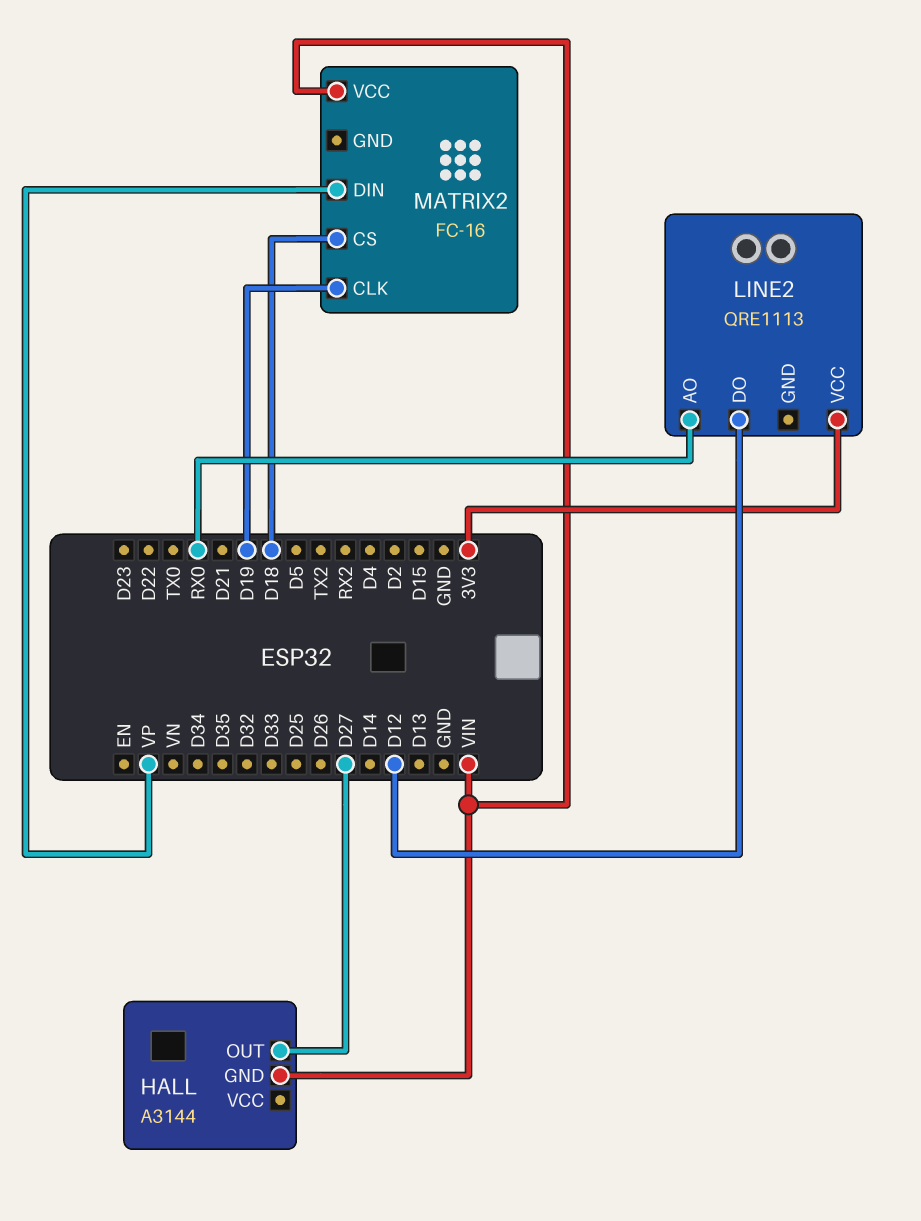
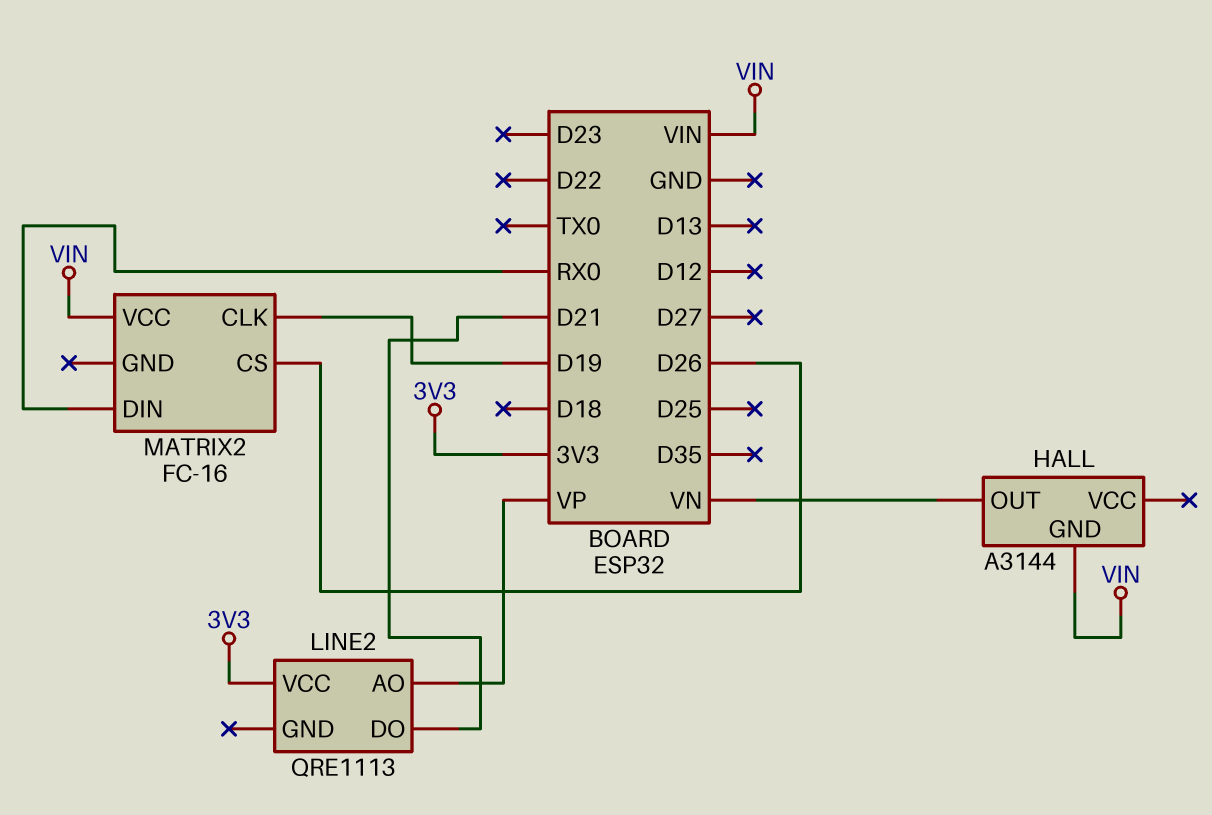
HALL pin OUT: D27 -> VN
LINE2 pin AO: RX0 -> VP
LINE2 pin DO: D12 -> D21
MATRIX2 pin CS: D18 -> D26
MATRIX2 pin DIN: VP -> RX0

